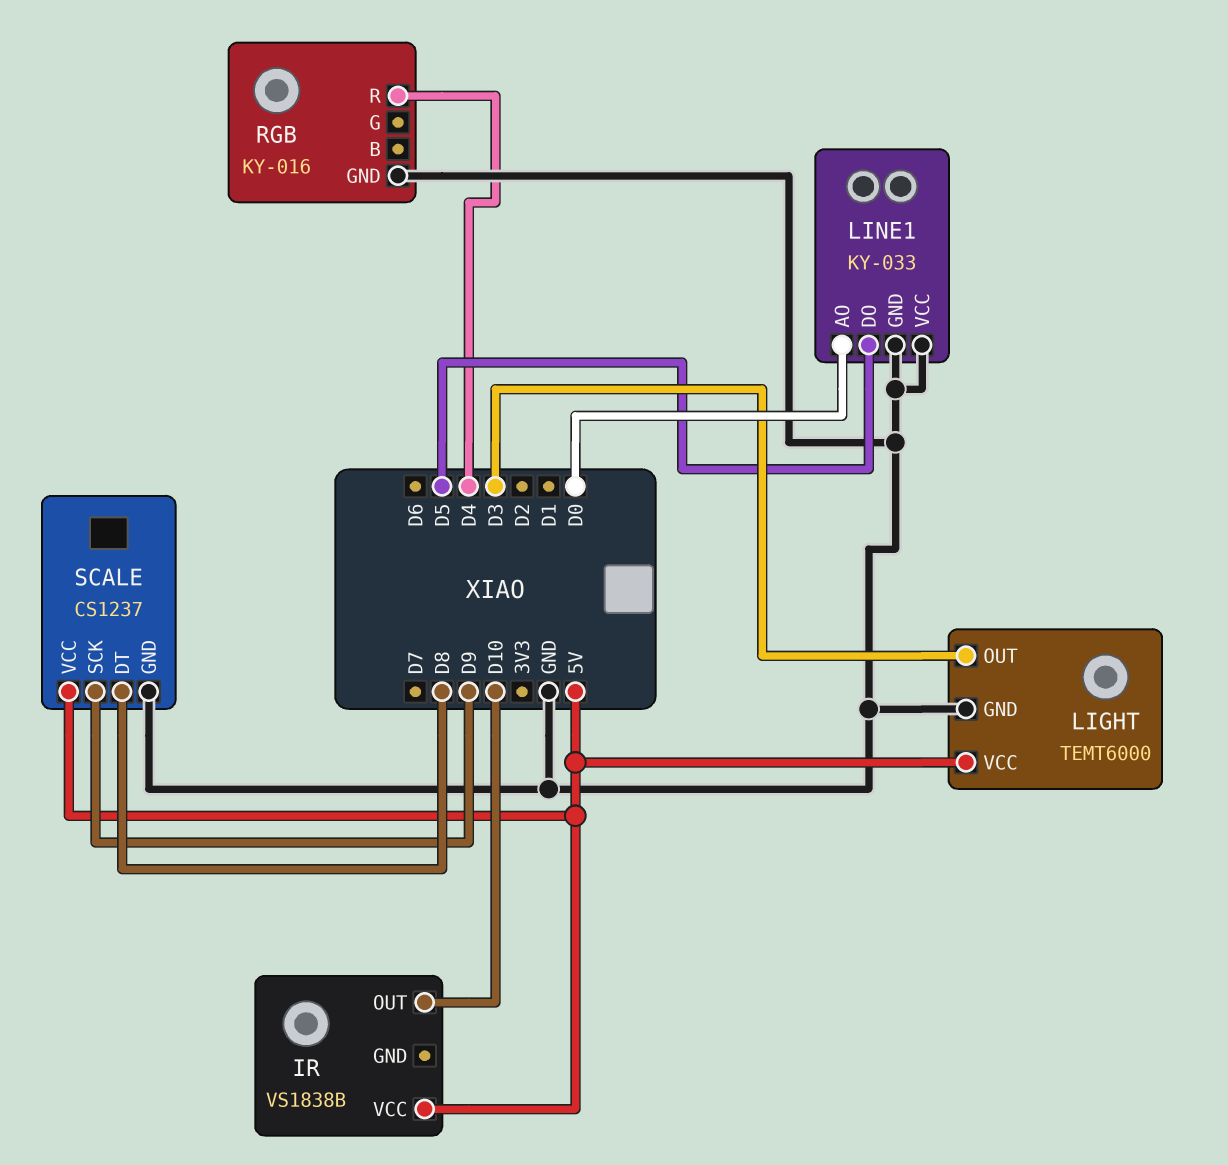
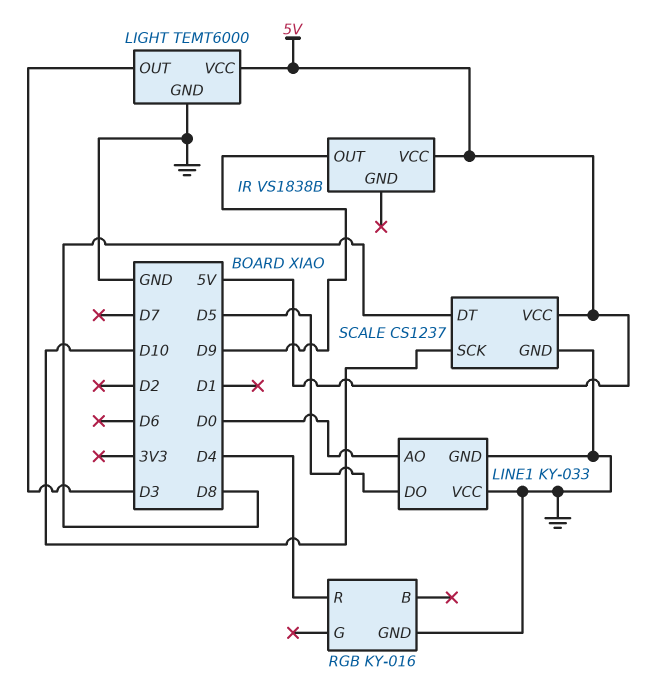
IR pin OUT: D10 -> D9
SCALE pin SCK: D9 -> D10

